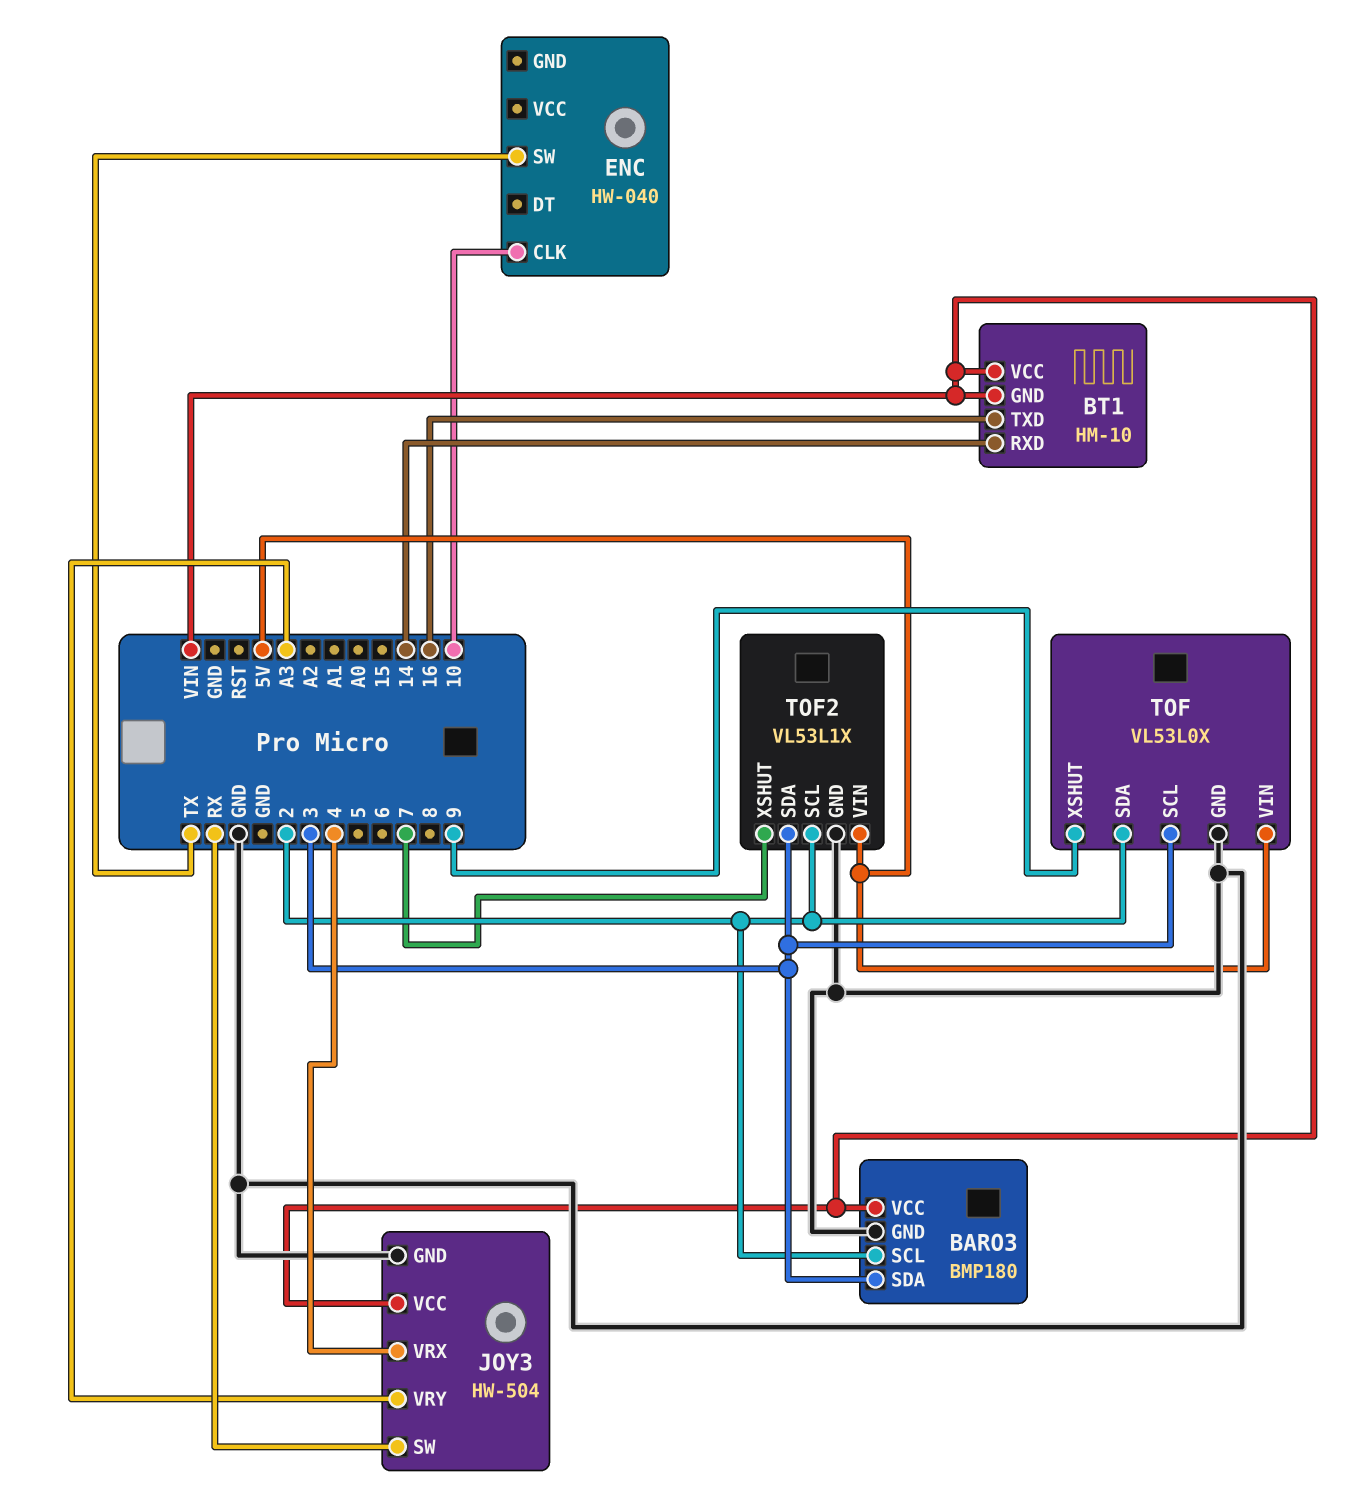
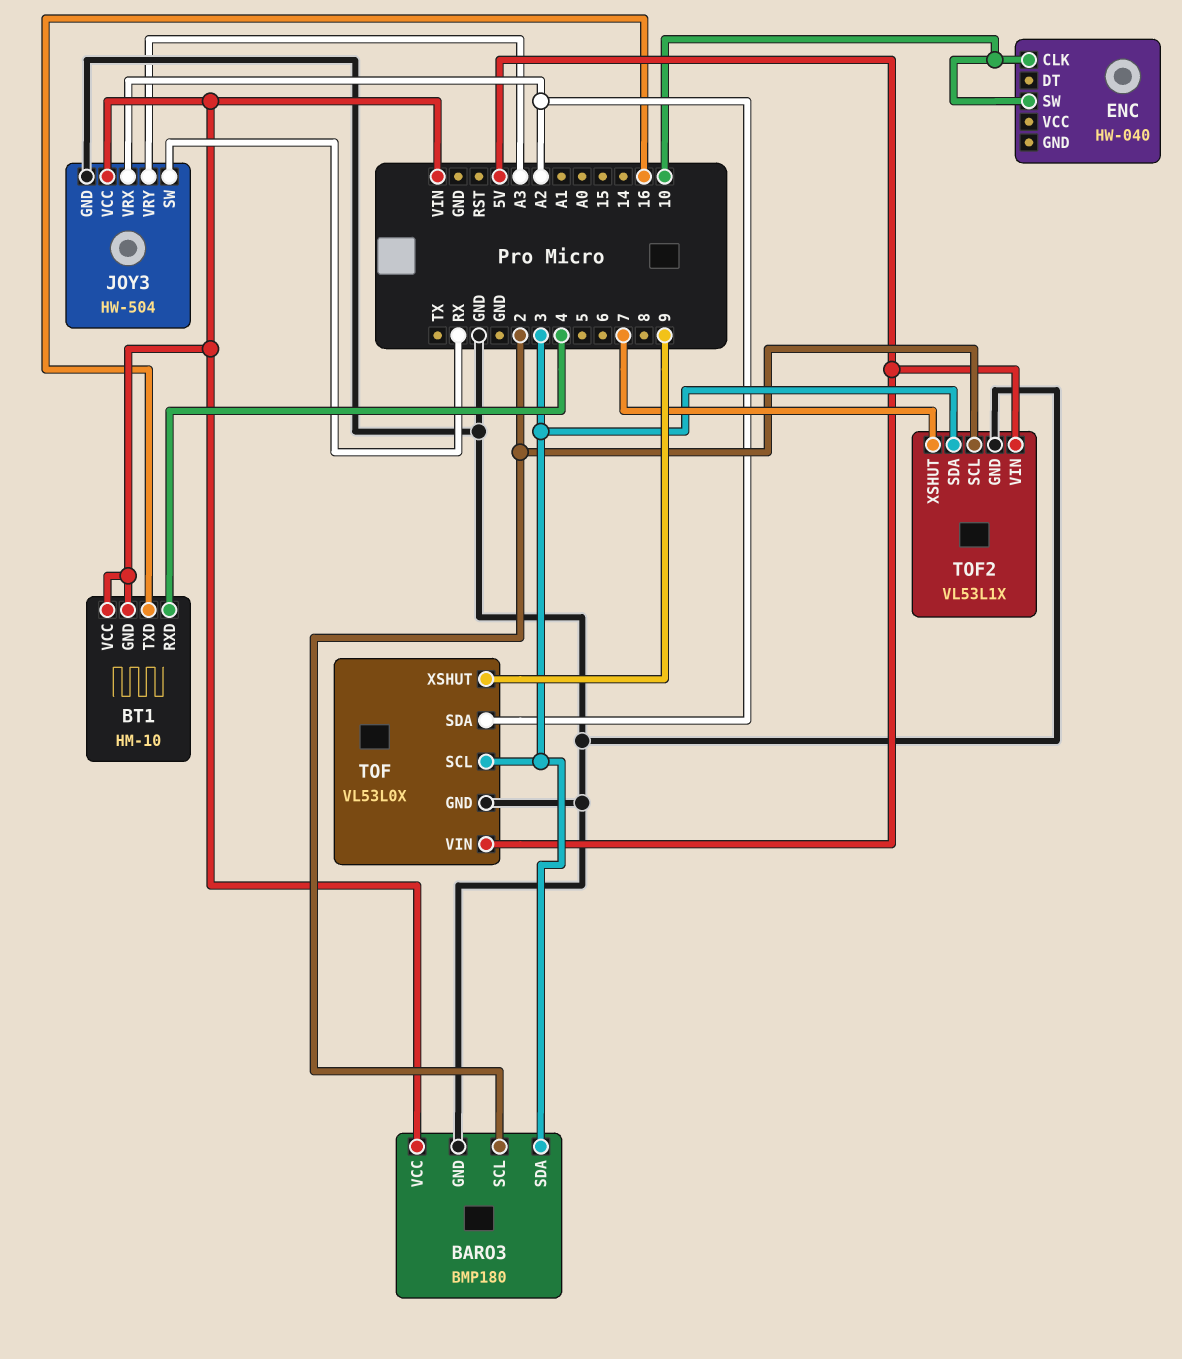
BT1 pin RXD: 14 -> 4
ENC pin SW: TX -> 10
JOY3 pin VRX: 4 -> A2
TOF pin SDA: 2 -> A2

